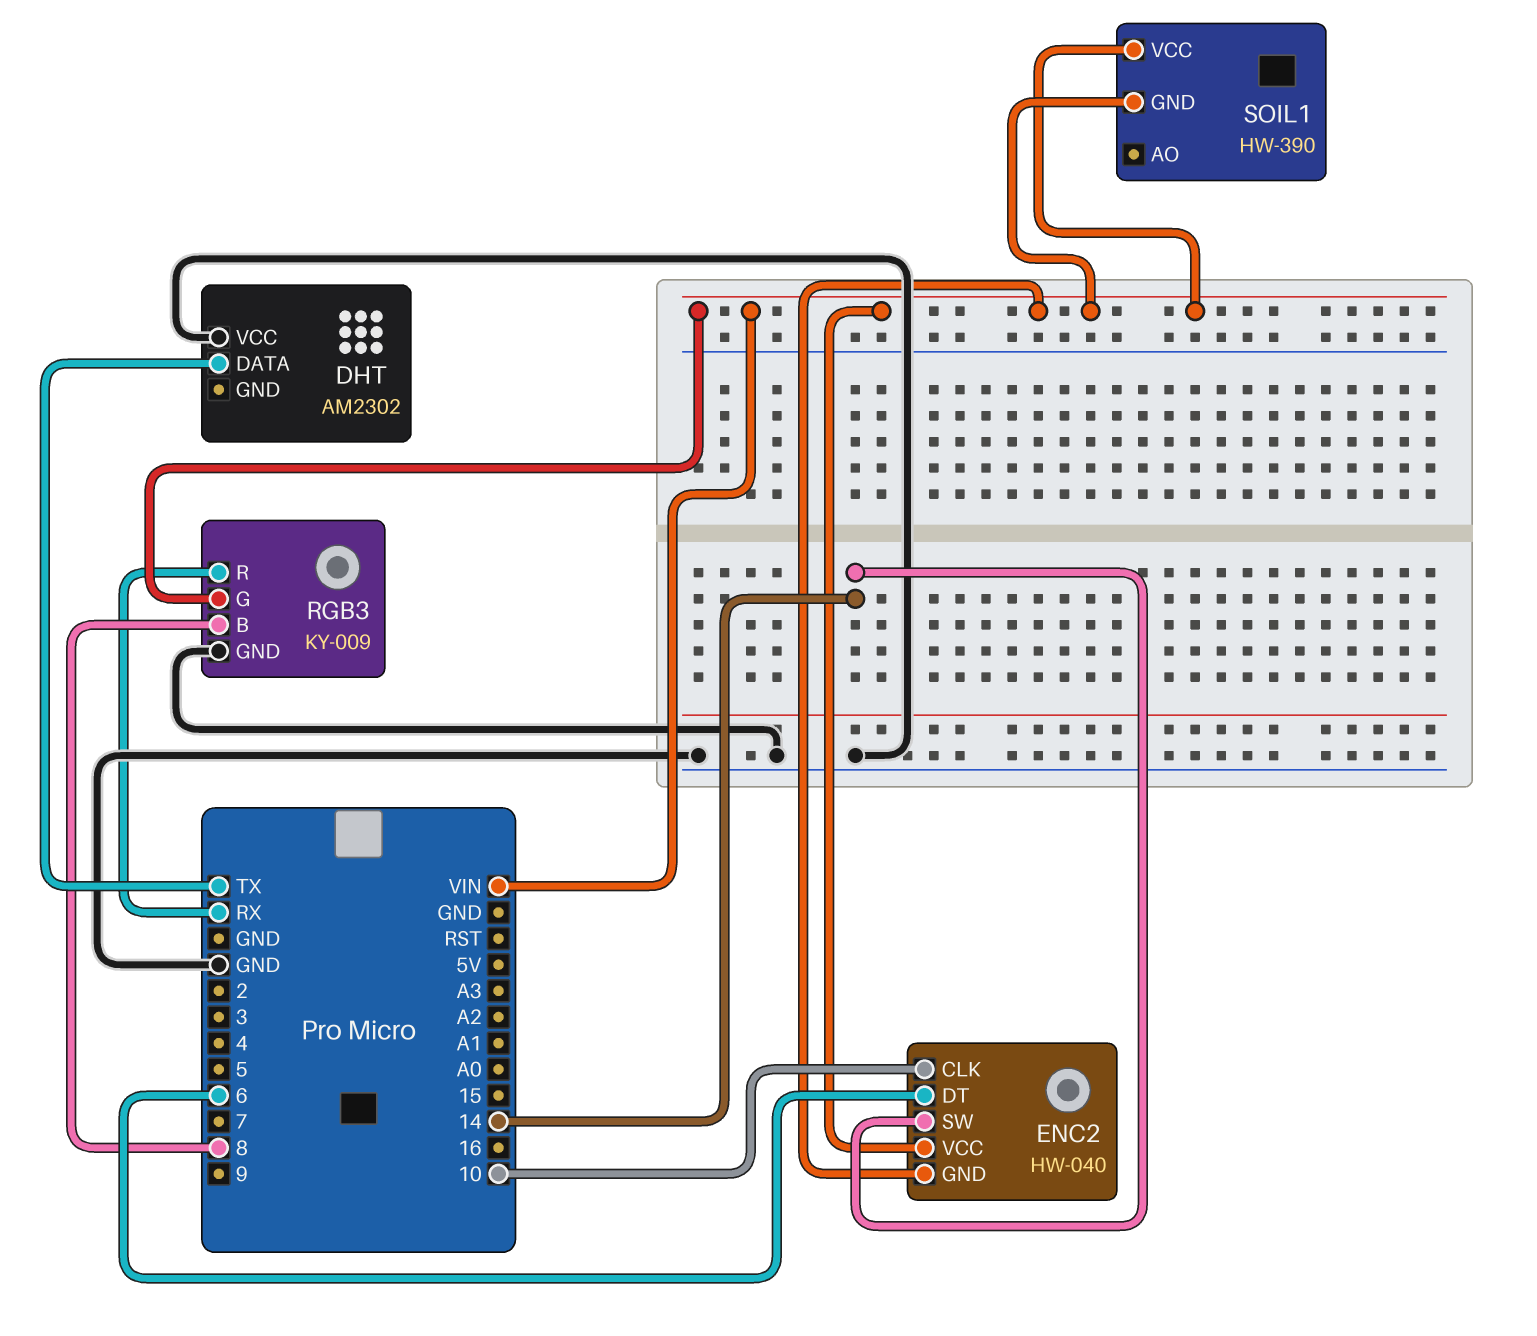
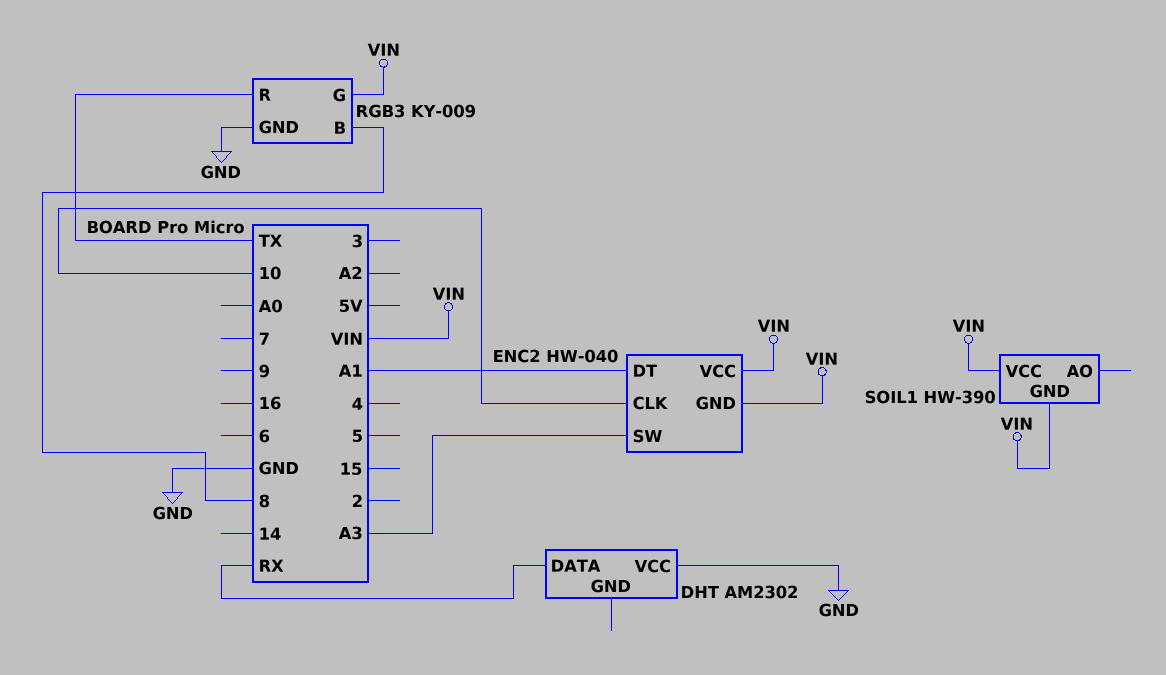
DHT pin DATA: TX -> RX
ENC2 pin DT: 6 -> A1
ENC2 pin SW: 14 -> A3
RGB3 pin R: RX -> TX

